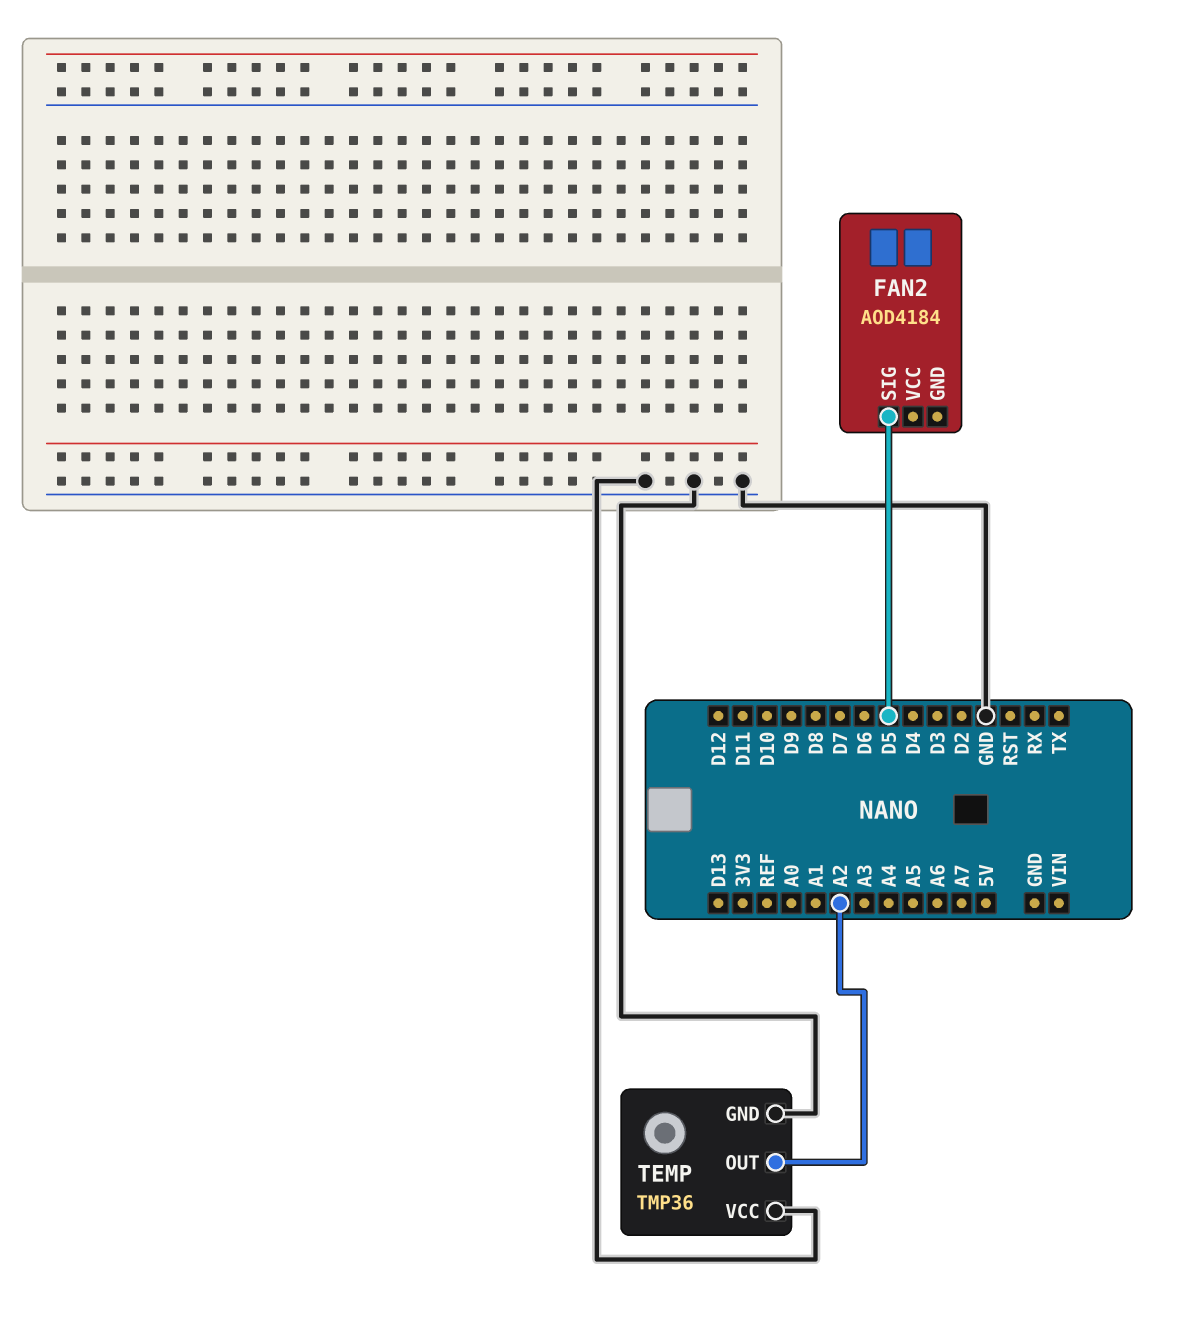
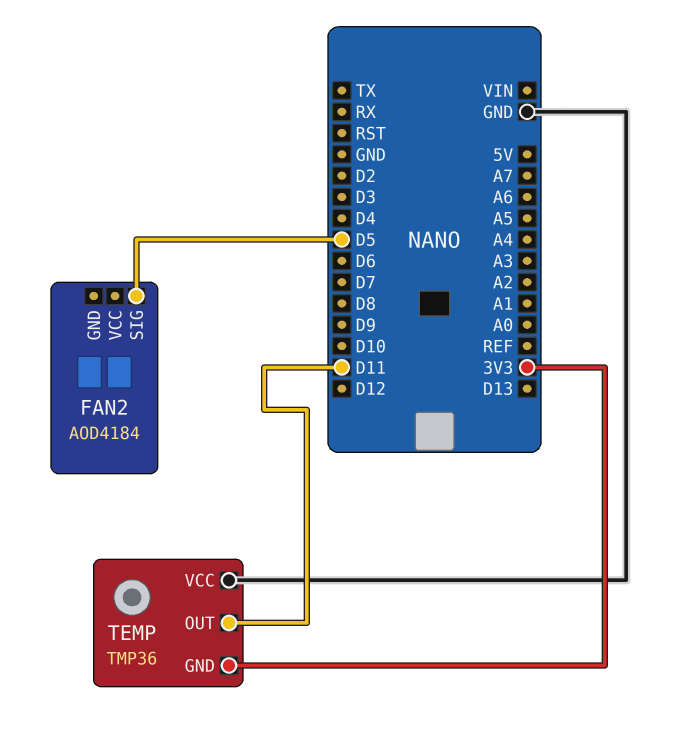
TEMP pin GND: GND -> 3V3
TEMP pin OUT: A2 -> D11

